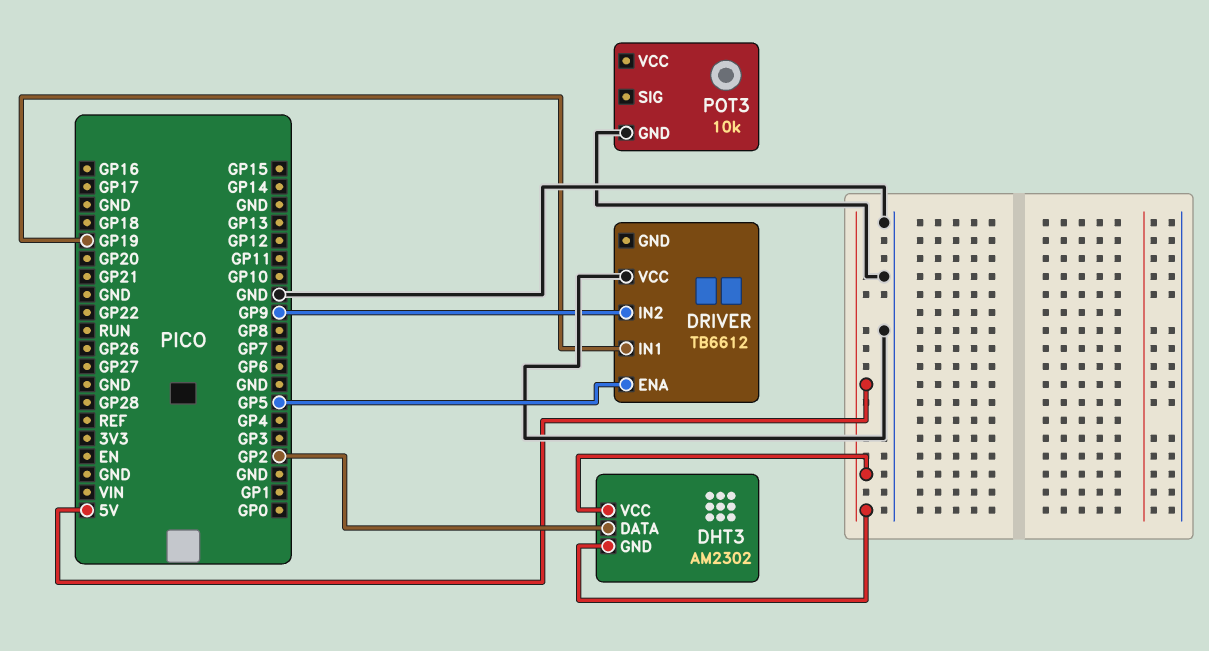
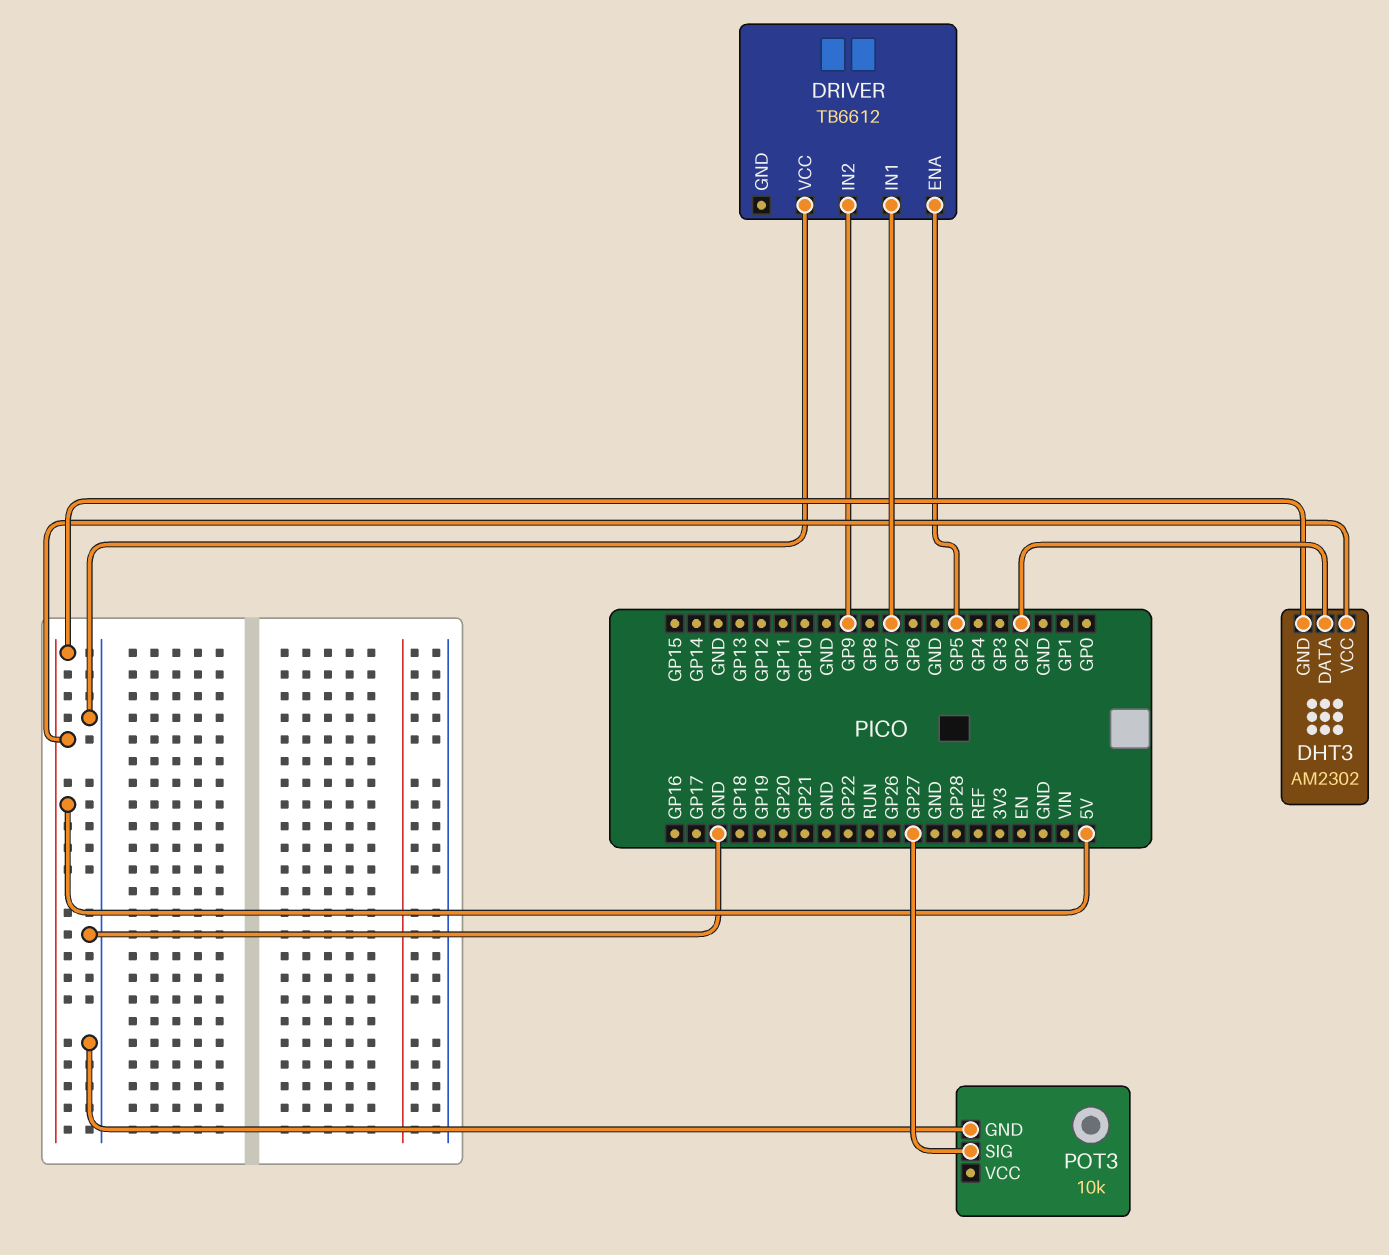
DRIVER pin IN1: GP19 -> GP7
POT3 pin SIG: none -> GP27

